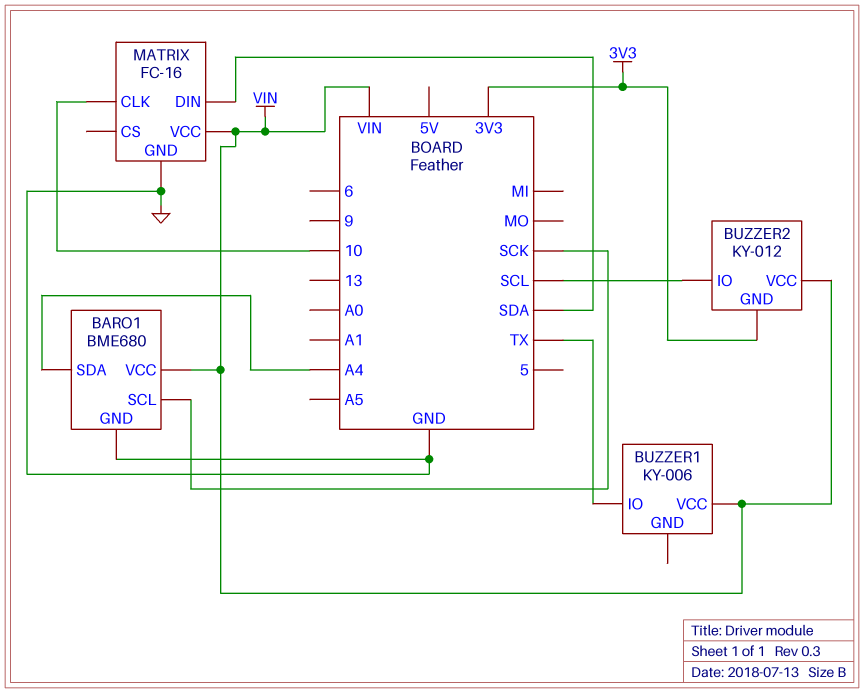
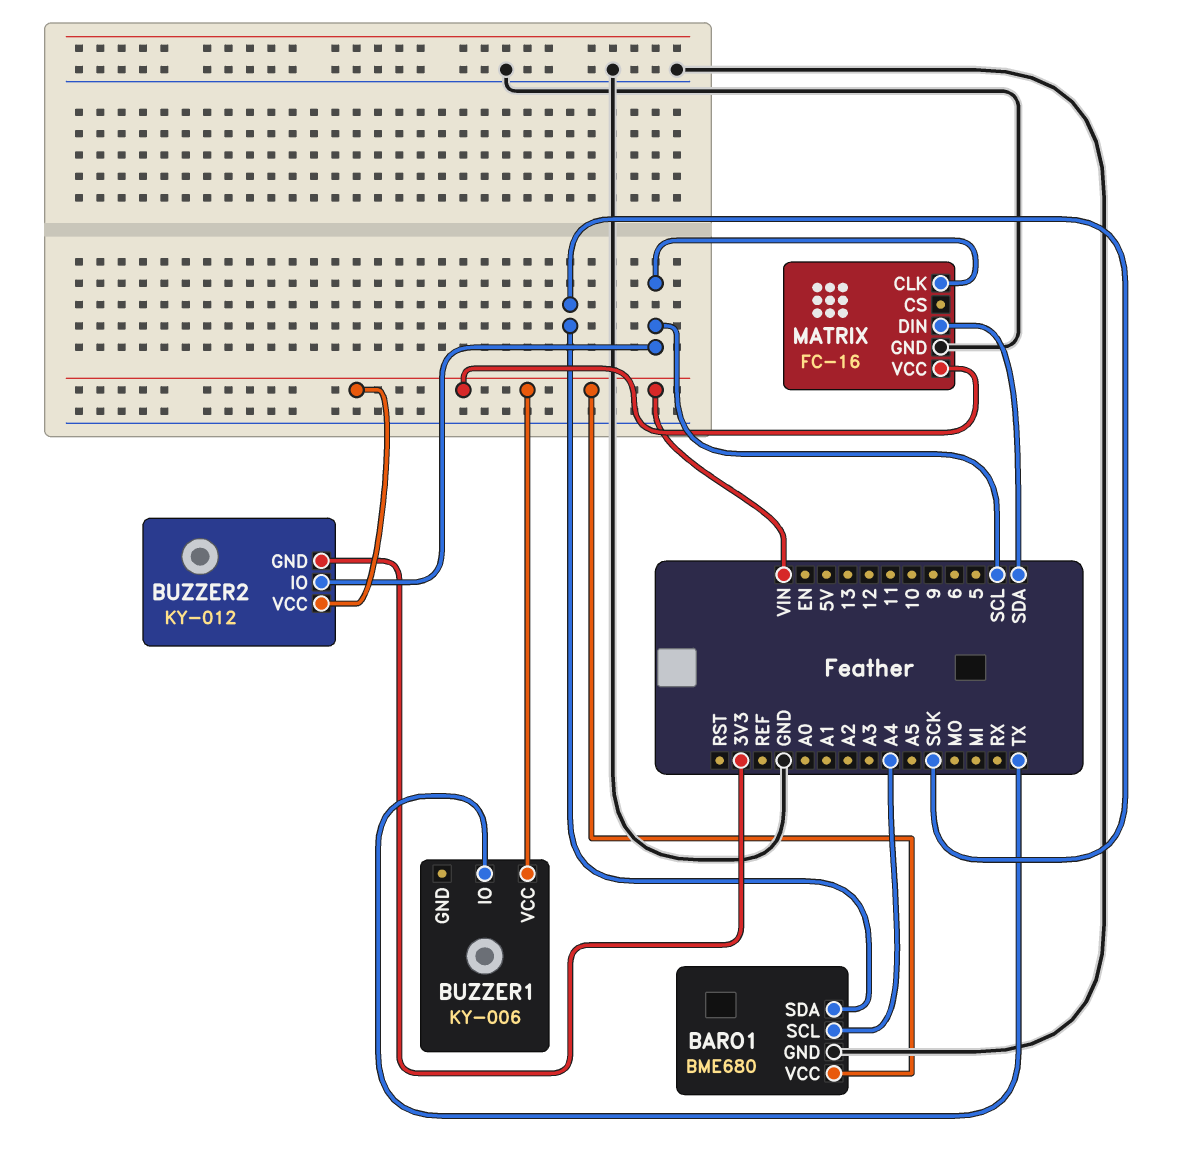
BARO1 pin SCL: SCK -> A4
BARO1 pin SDA: A4 -> SCK
MATRIX pin CLK: 10 -> SCL

